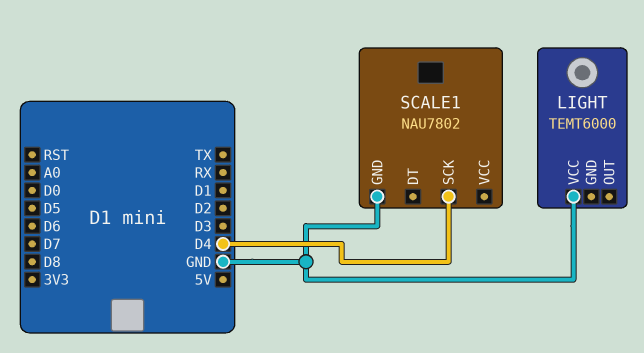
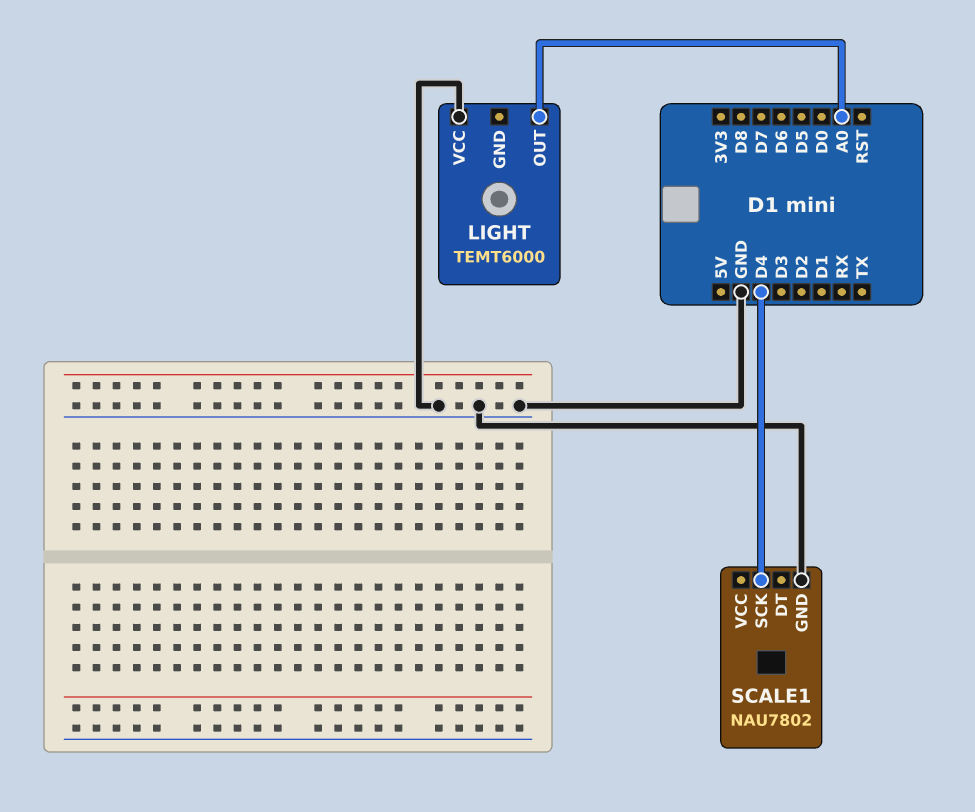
LIGHT pin OUT: none -> A0

